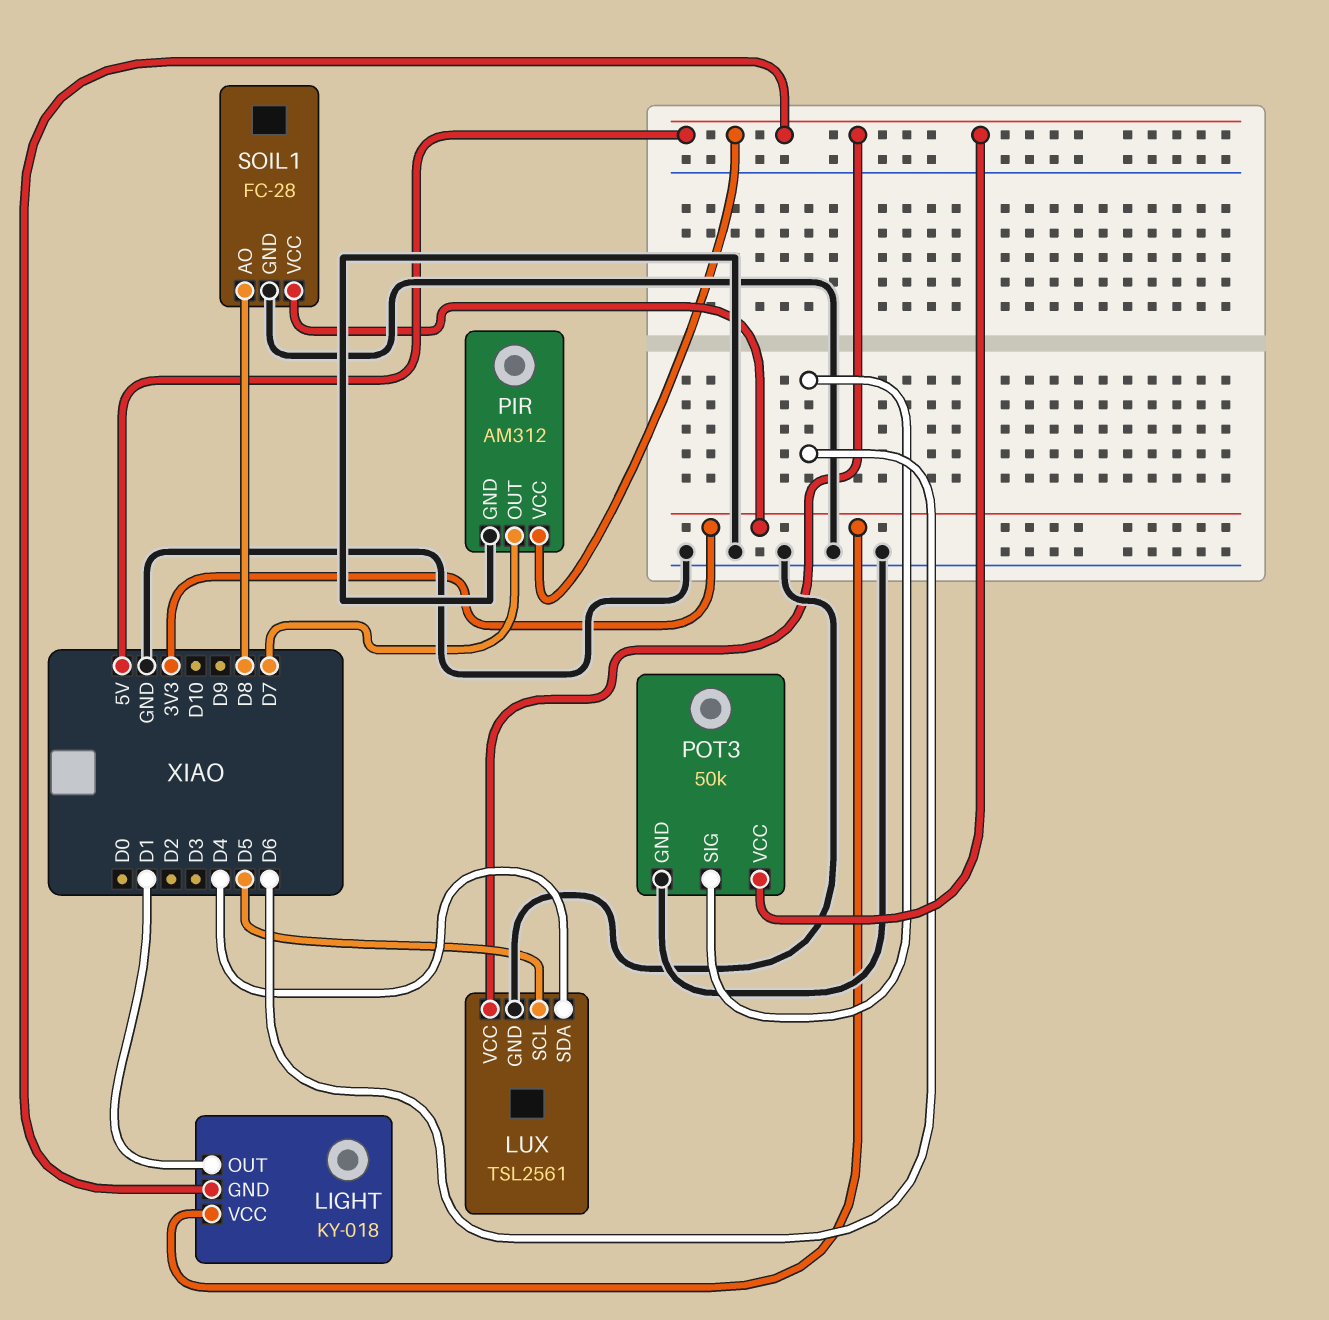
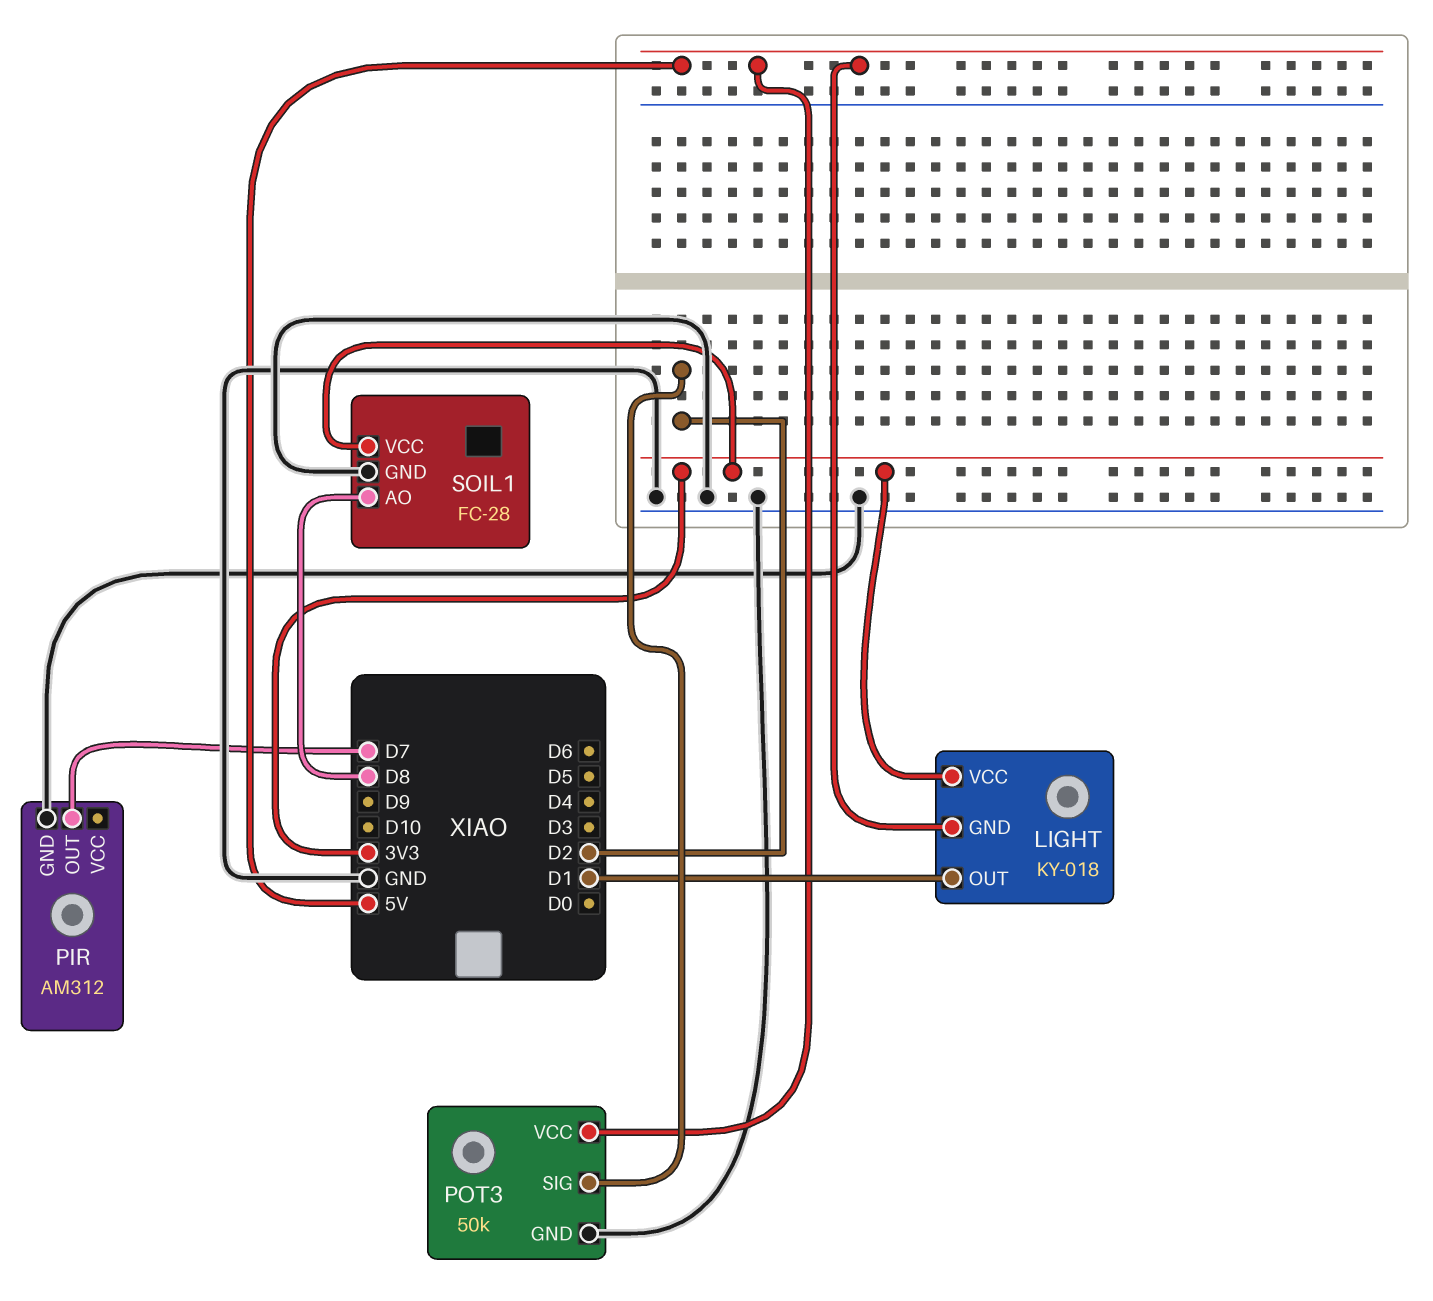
LUX: TSL2561 -> none
LUX pin GND: GND -> none
LUX pin SCL: D5 -> none
LUX pin SDA: D4 -> none
LUX pin VCC: 5V -> none
PIR pin VCC: 5V -> none
POT3 pin SIG: D6 -> D2

